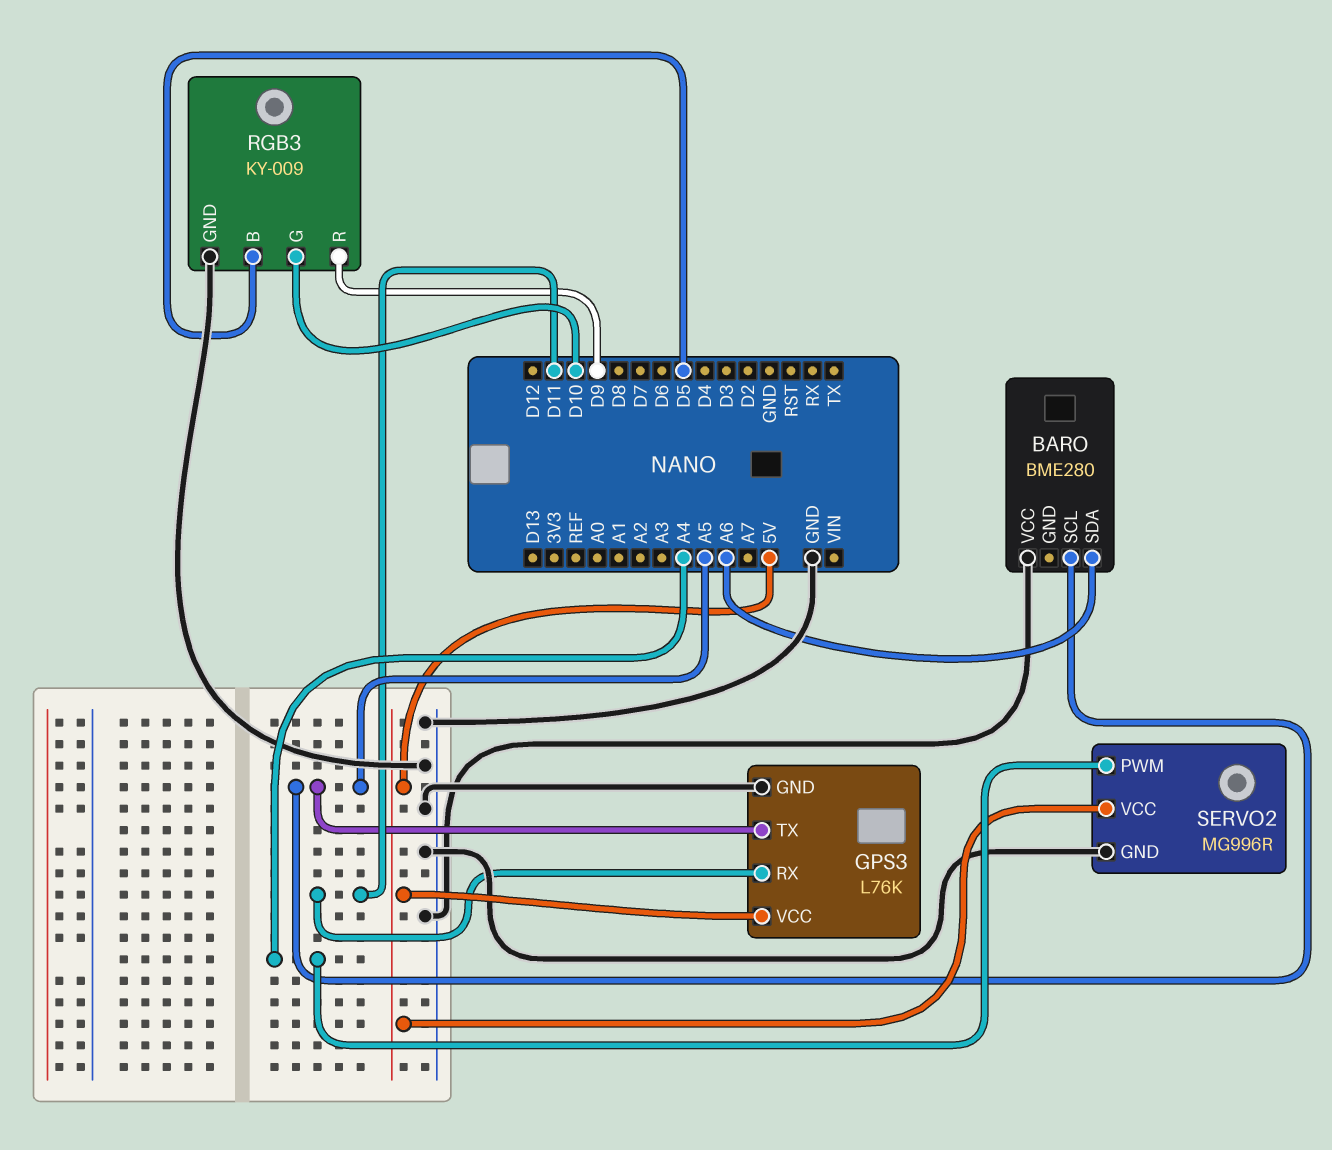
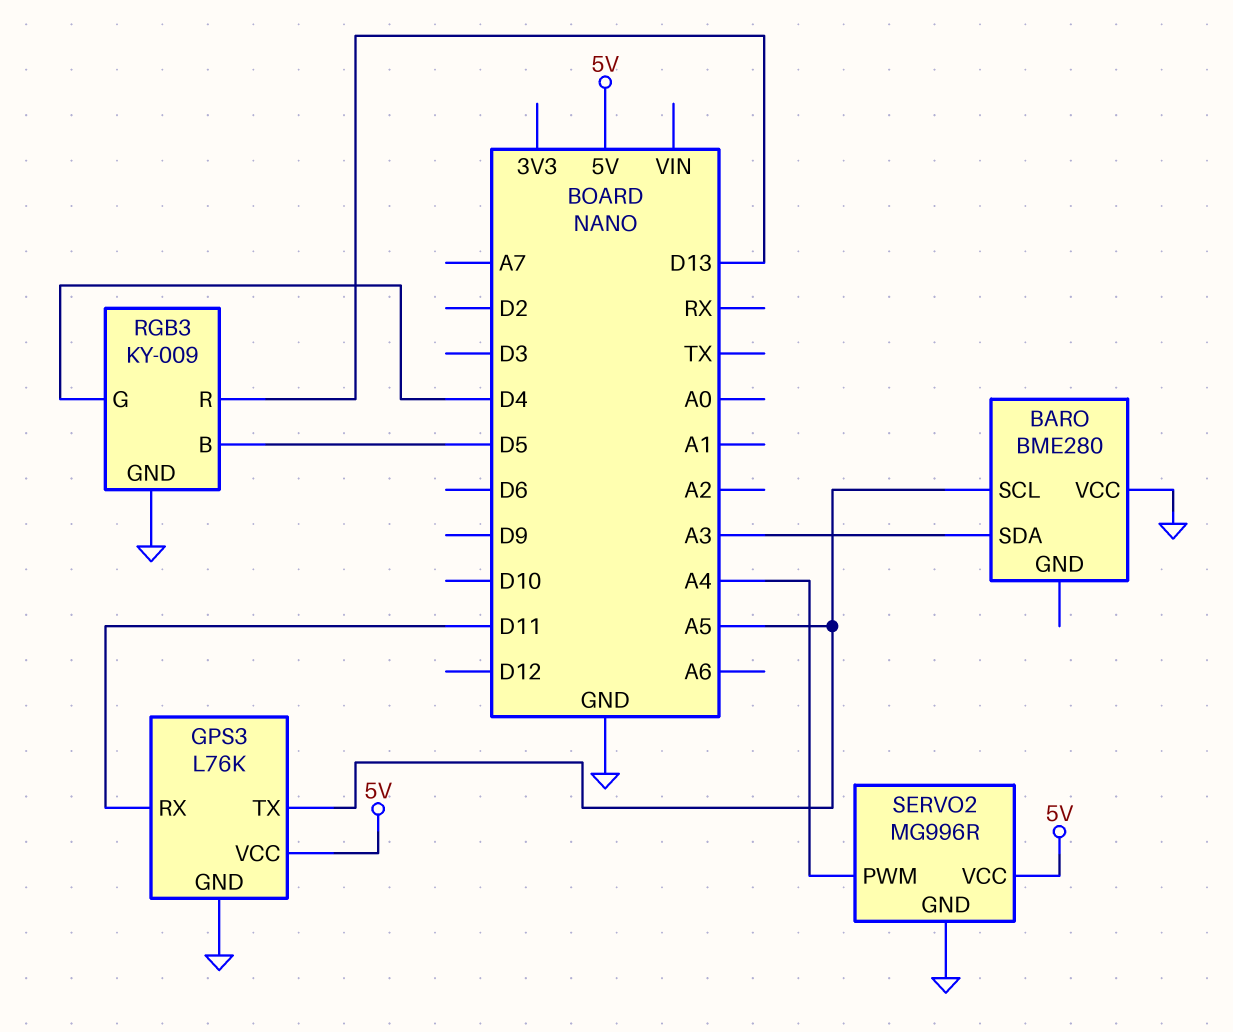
BARO pin SDA: A6 -> A3
RGB3 pin G: D10 -> D4
RGB3 pin R: D9 -> D13

